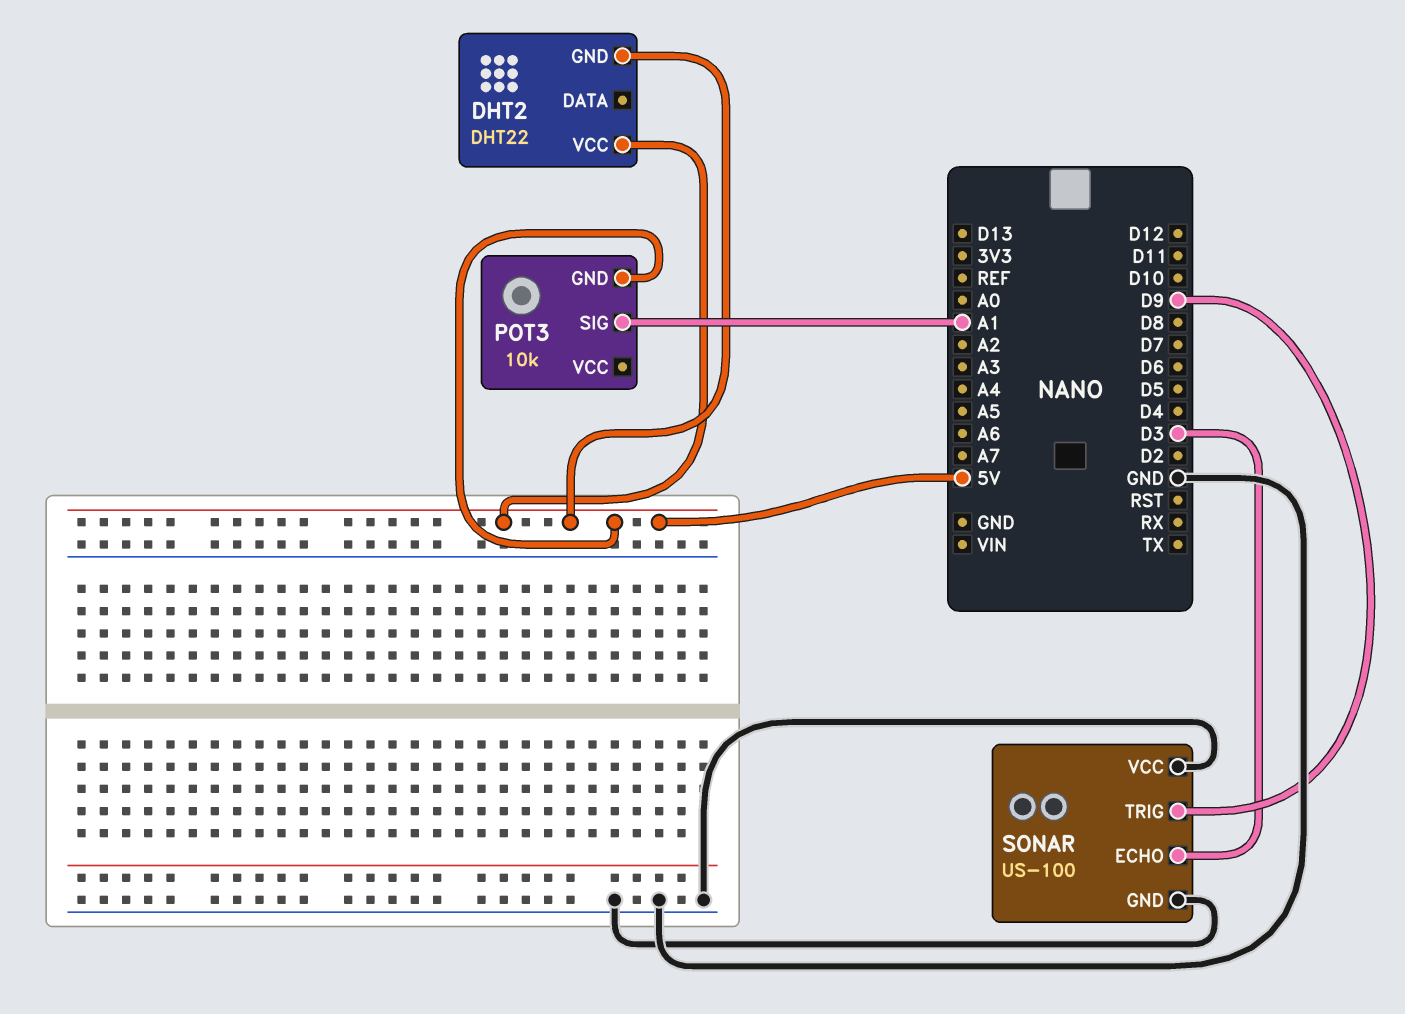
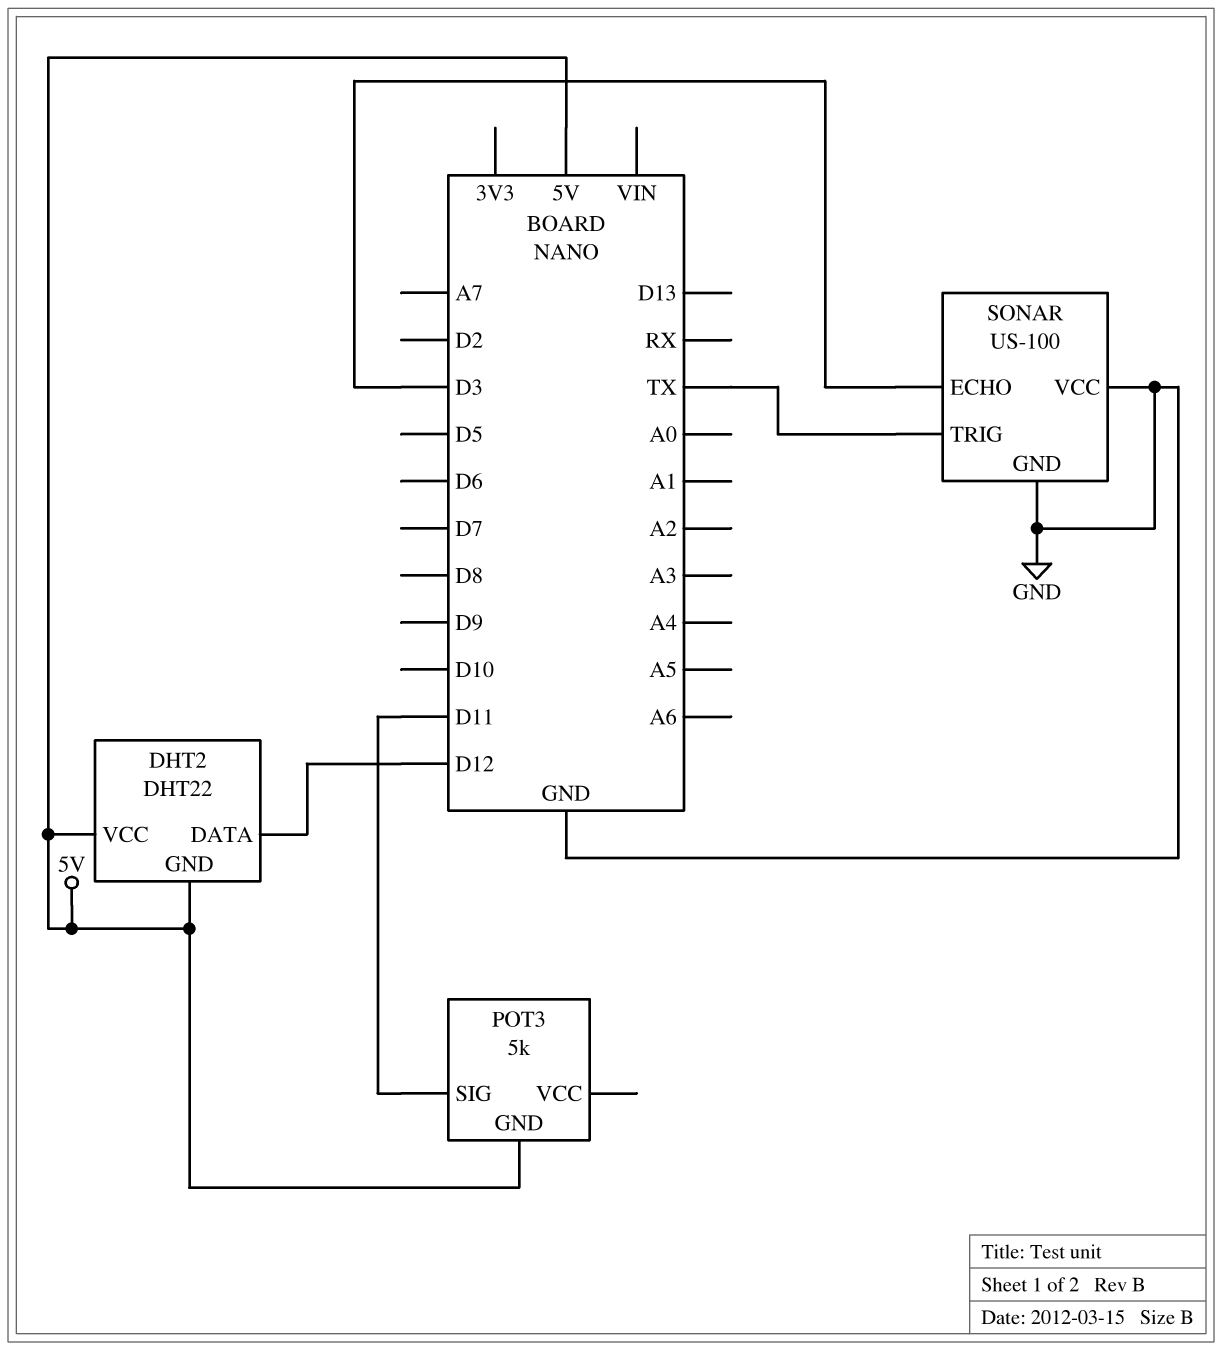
DHT2 pin DATA: none -> D12
POT3: 10k -> 5k
POT3 pin SIG: A1 -> D11
SONAR pin TRIG: D9 -> TX

